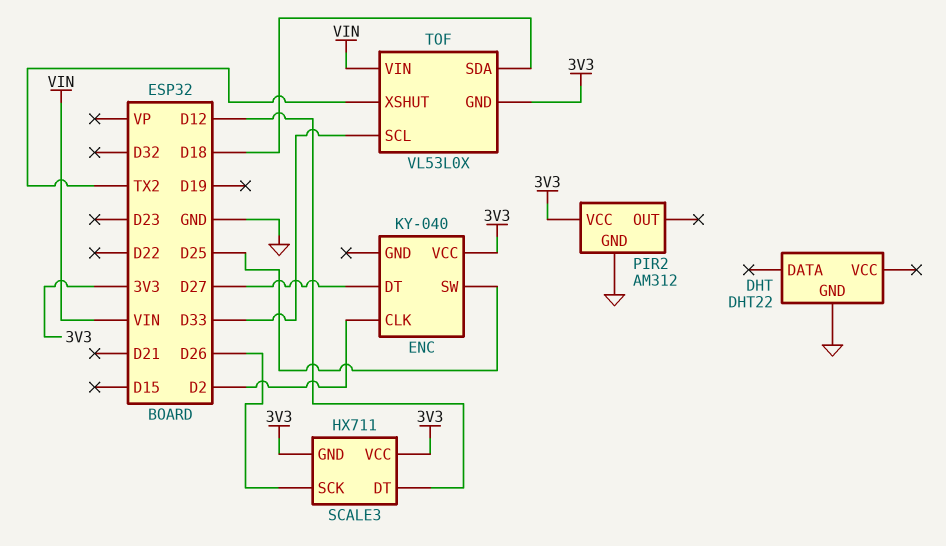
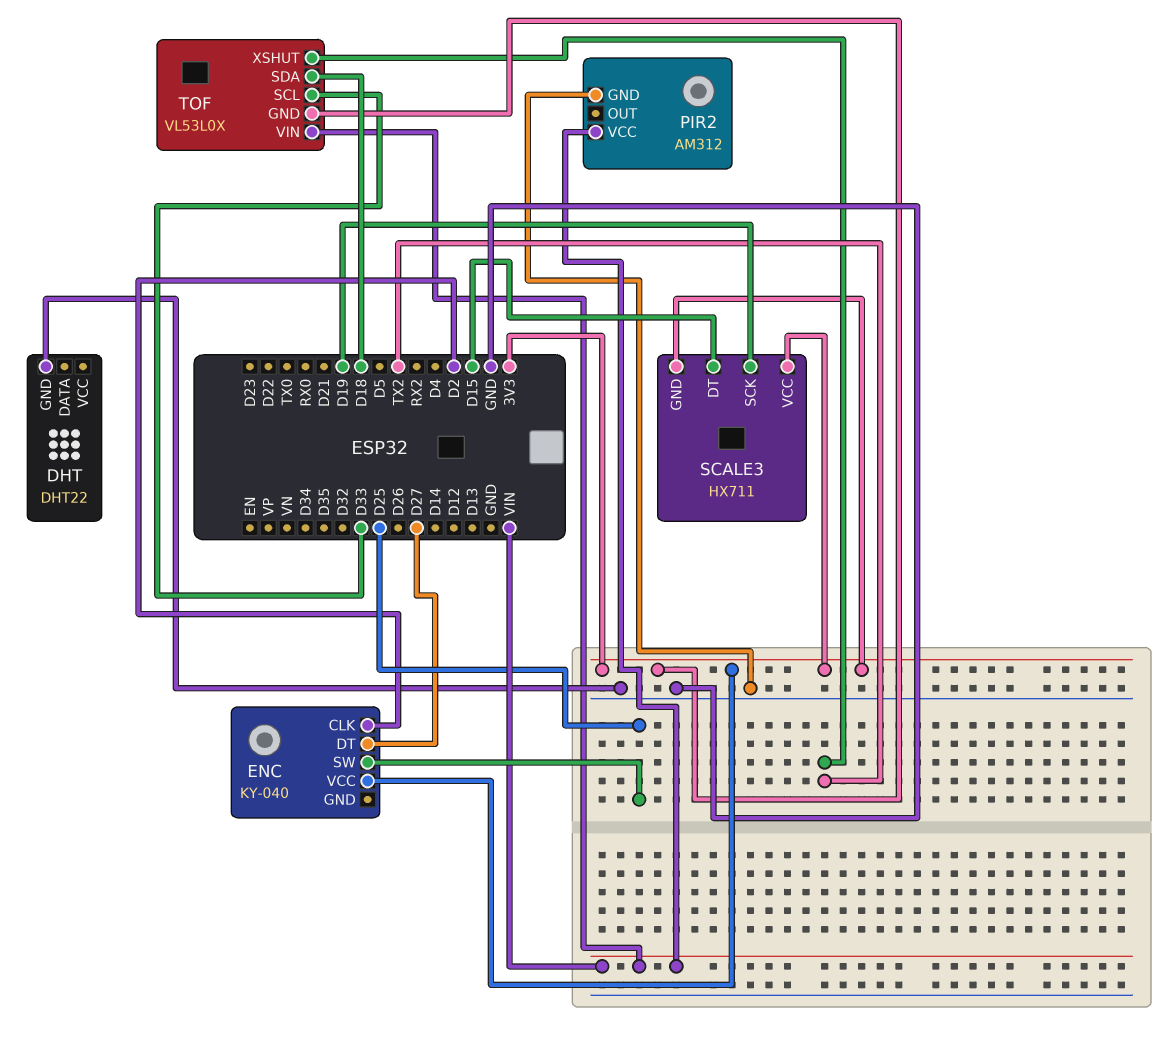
PIR2 pin VCC: 3V3 -> VIN
SCALE3 pin DT: D12 -> D15
SCALE3 pin SCK: D26 -> D19

